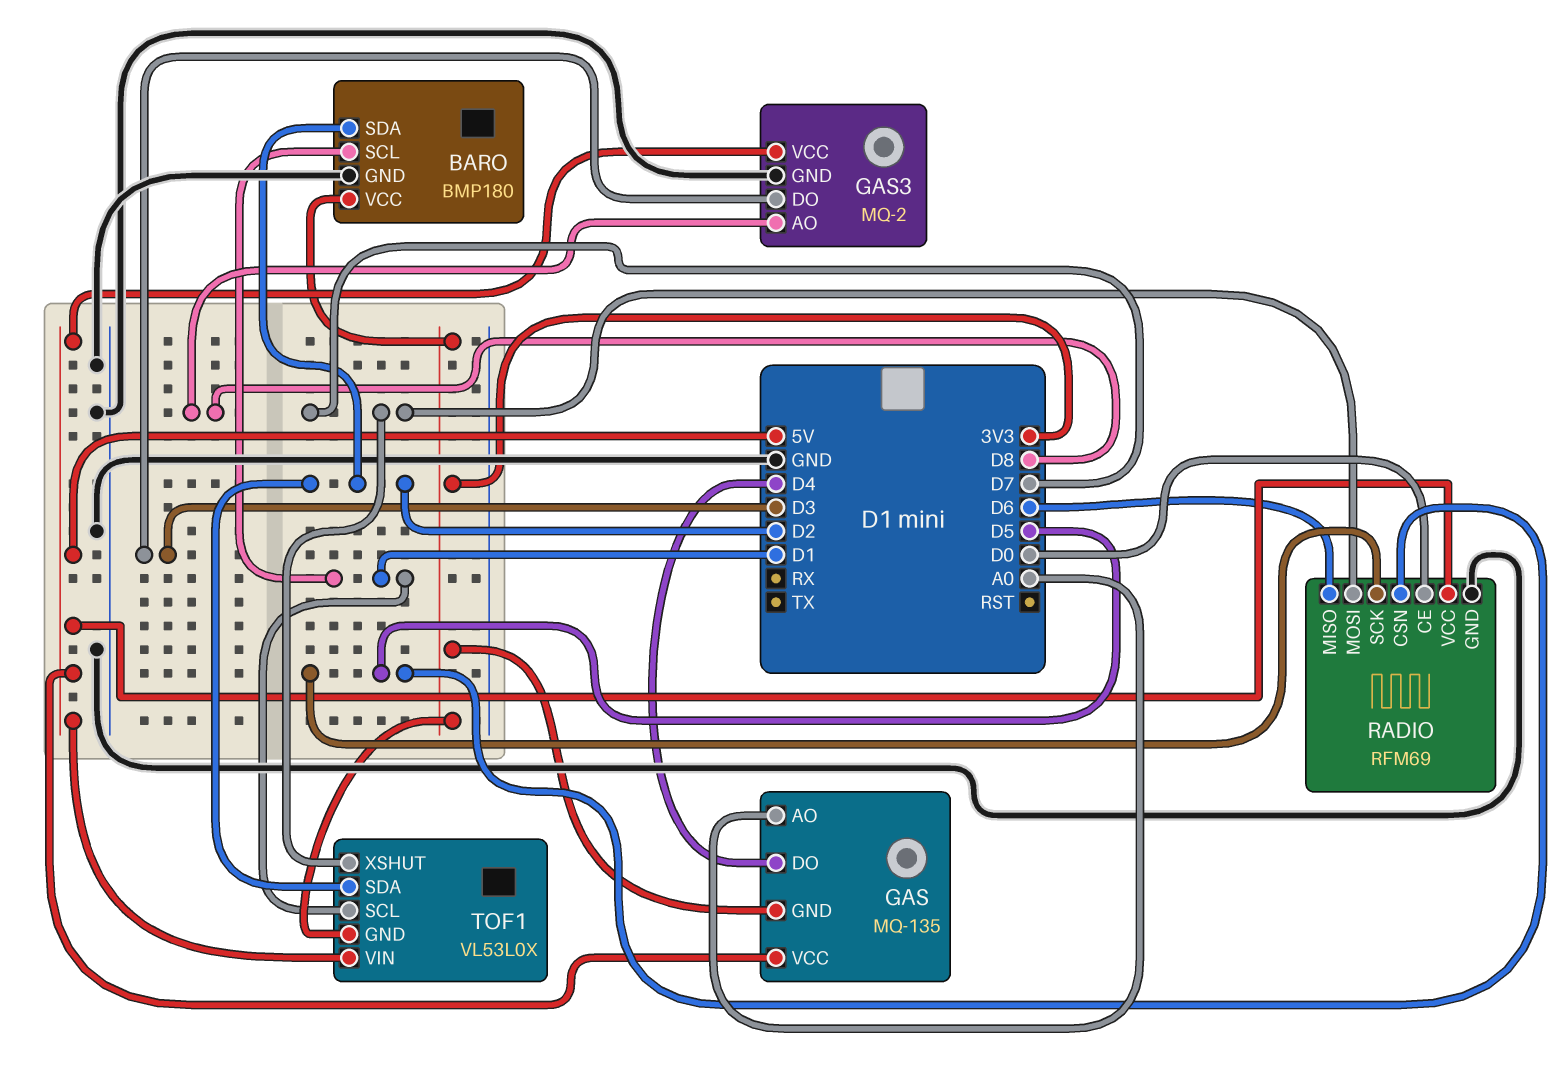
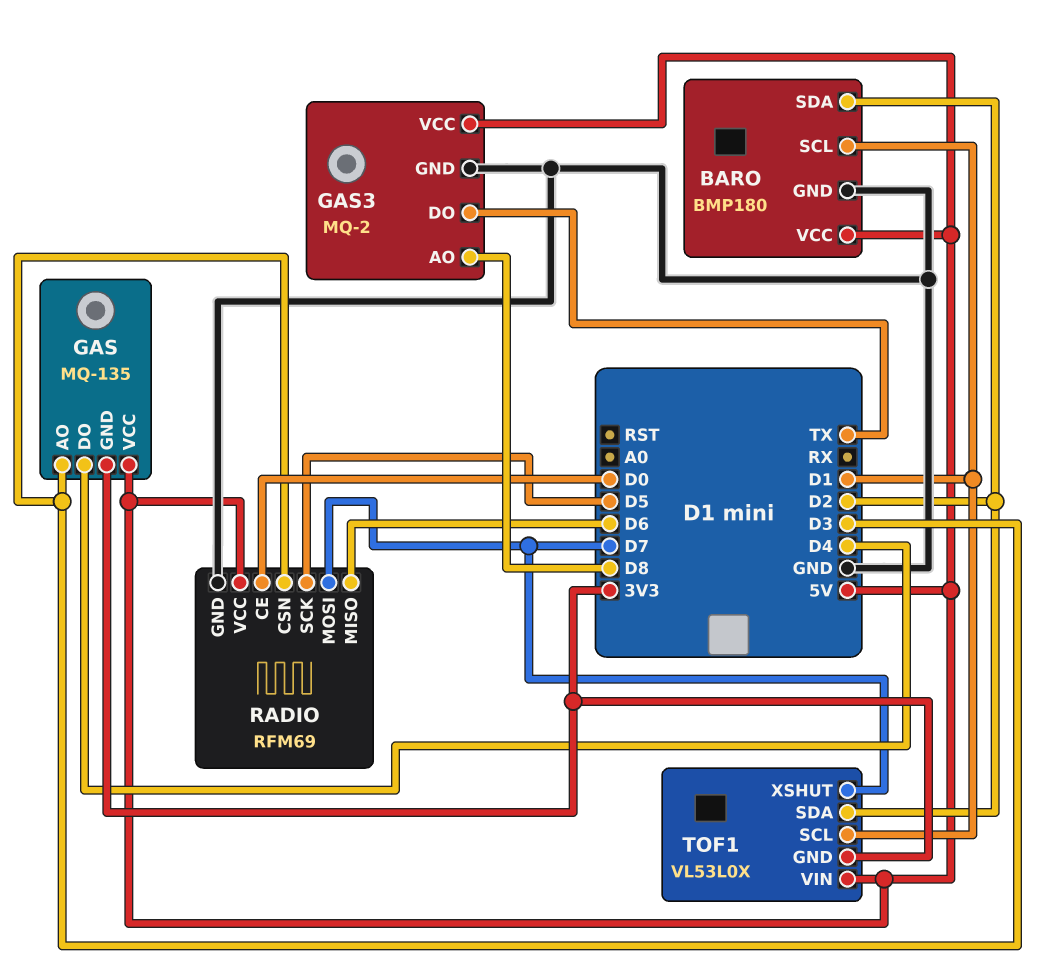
BARO pin VCC: 3V3 -> 5V
GAS pin AO: A0 -> D3
GAS3 pin DO: D3 -> TX
RADIO pin CSN: D5 -> D3

